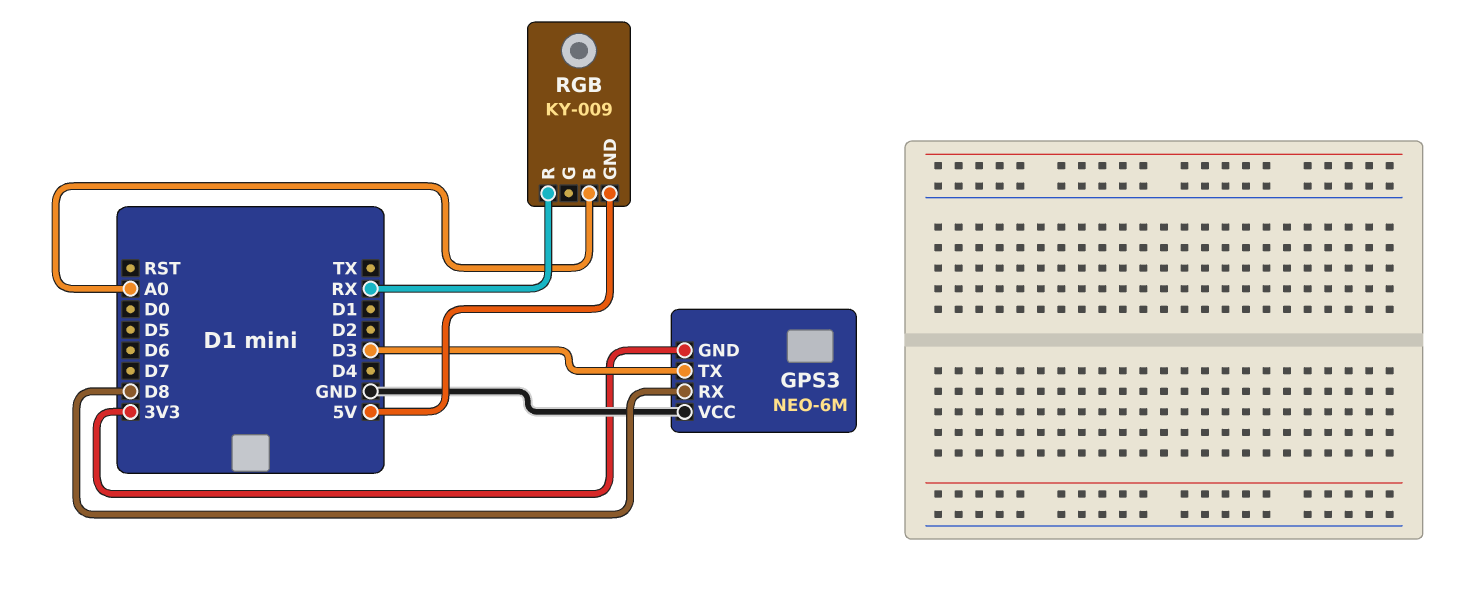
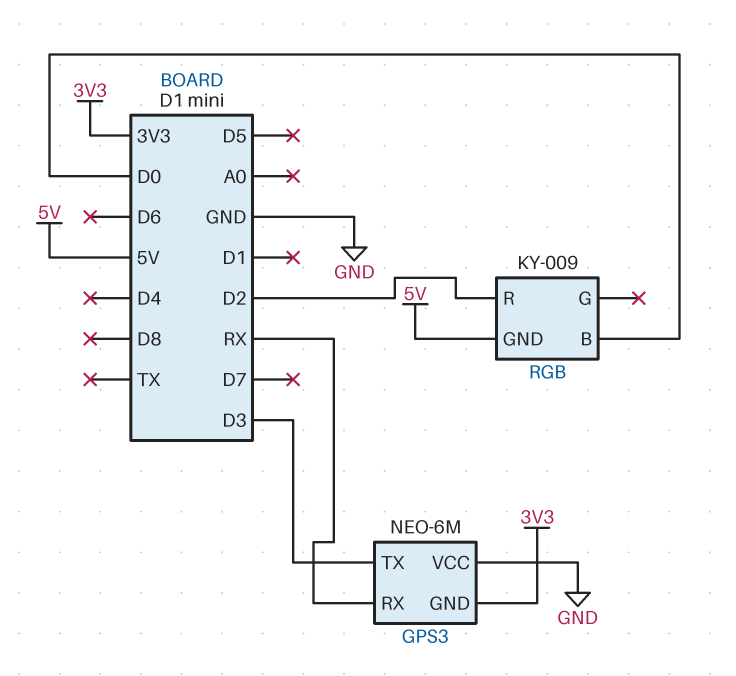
GPS3 pin RX: D8 -> RX
RGB pin B: A0 -> D0
RGB pin R: RX -> D2

